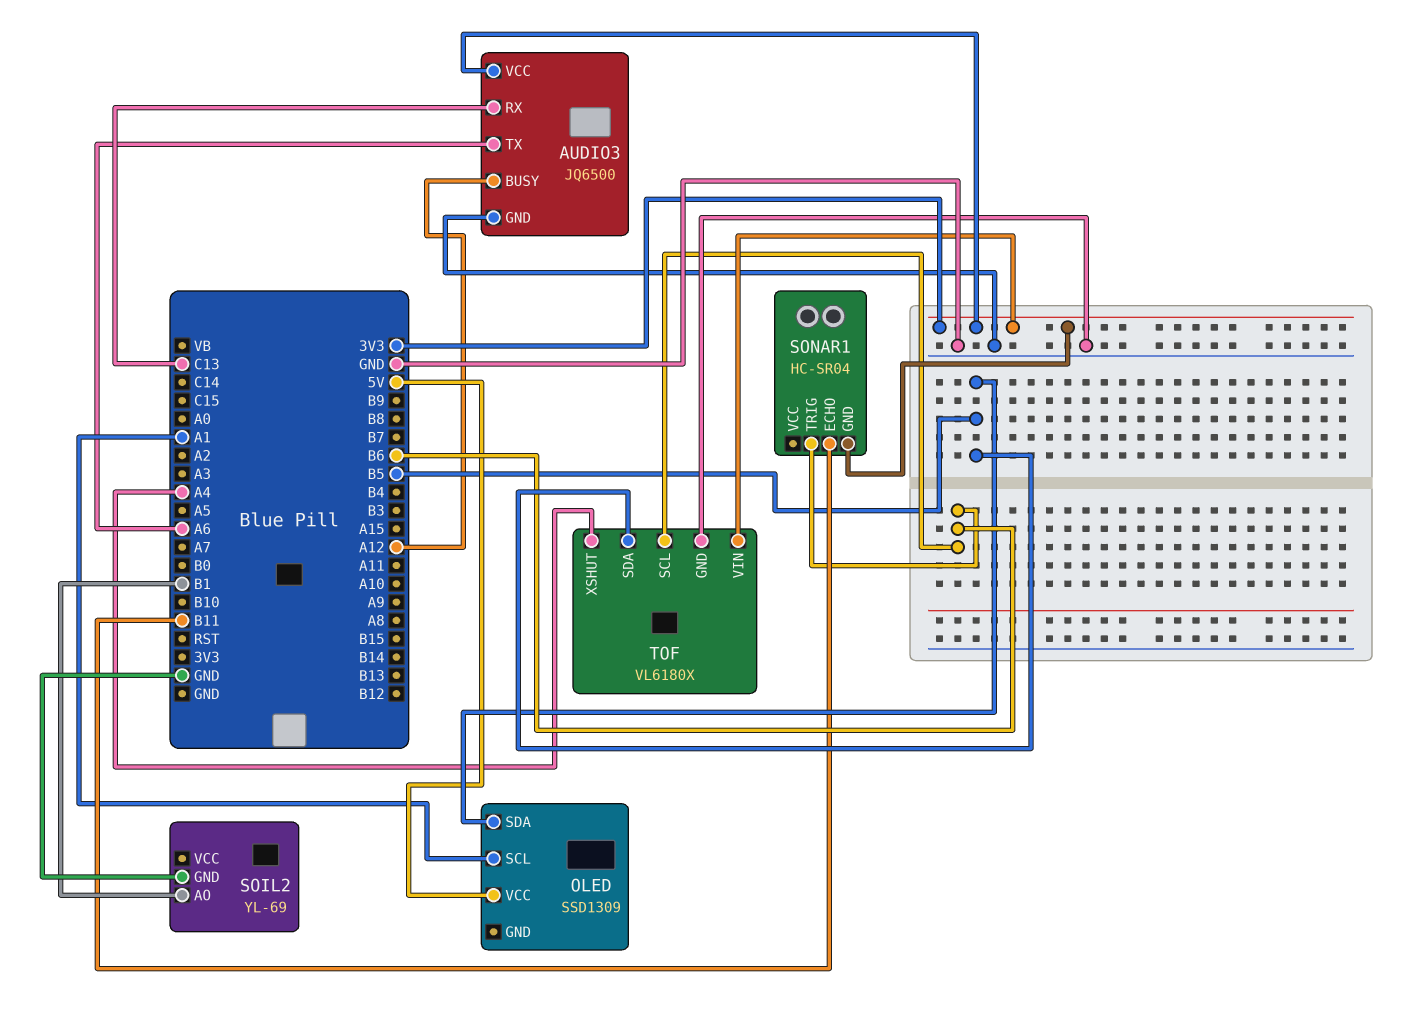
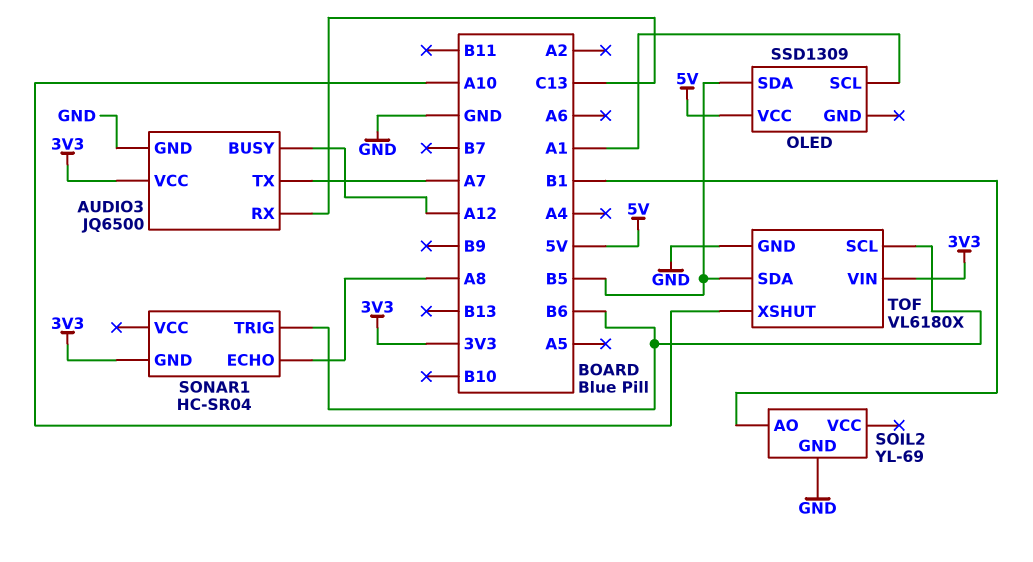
AUDIO3 pin TX: A6 -> A7
SONAR1 pin ECHO: B11 -> A8
TOF pin XSHUT: A4 -> A10

